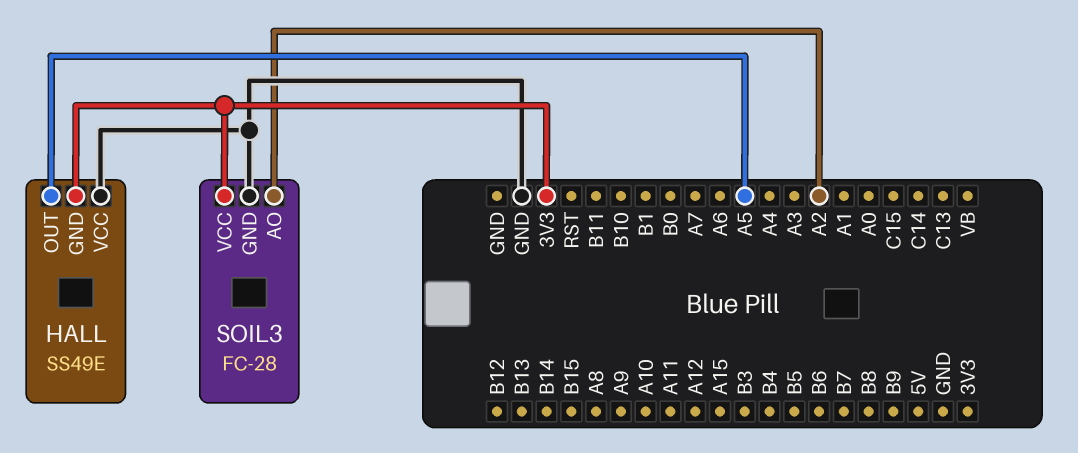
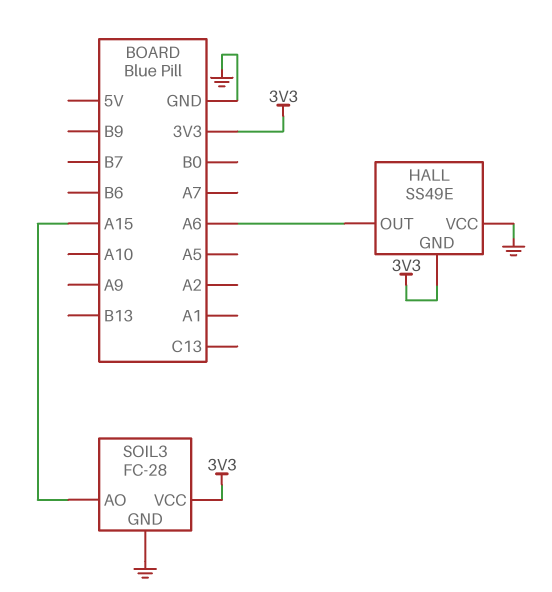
HALL pin OUT: A5 -> A6
SOIL3 pin AO: A2 -> A15

